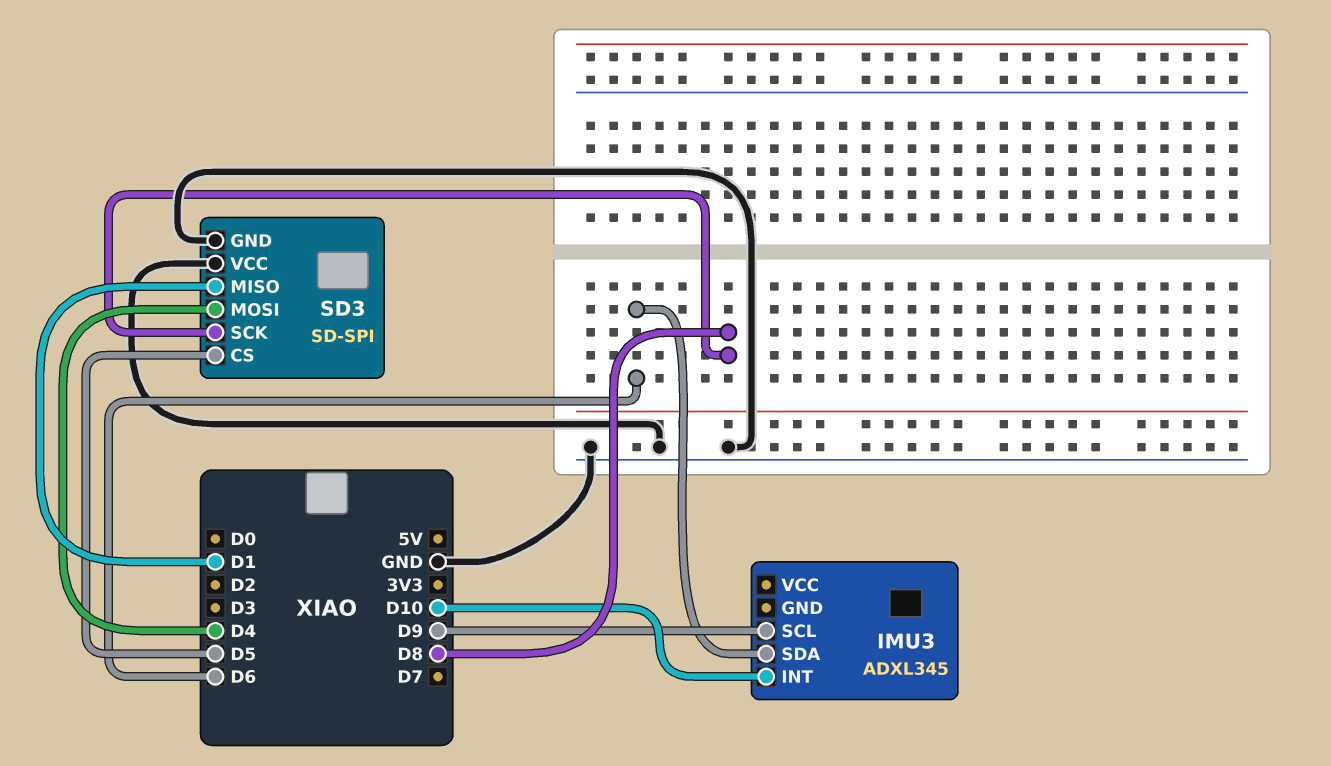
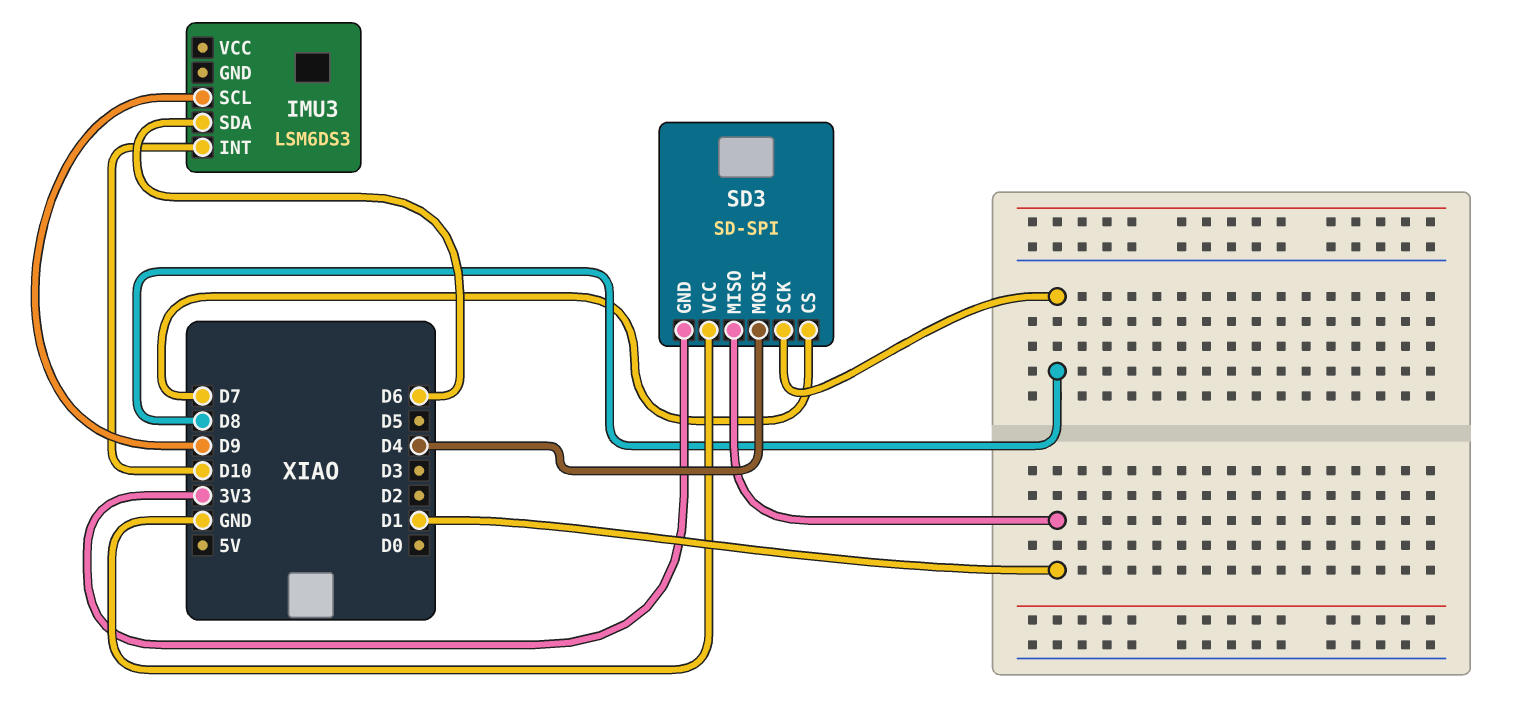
IMU3: ADXL345 -> LSM6DS3
SD3 pin CS: D5 -> D7
SD3 pin GND: GND -> 3V3

